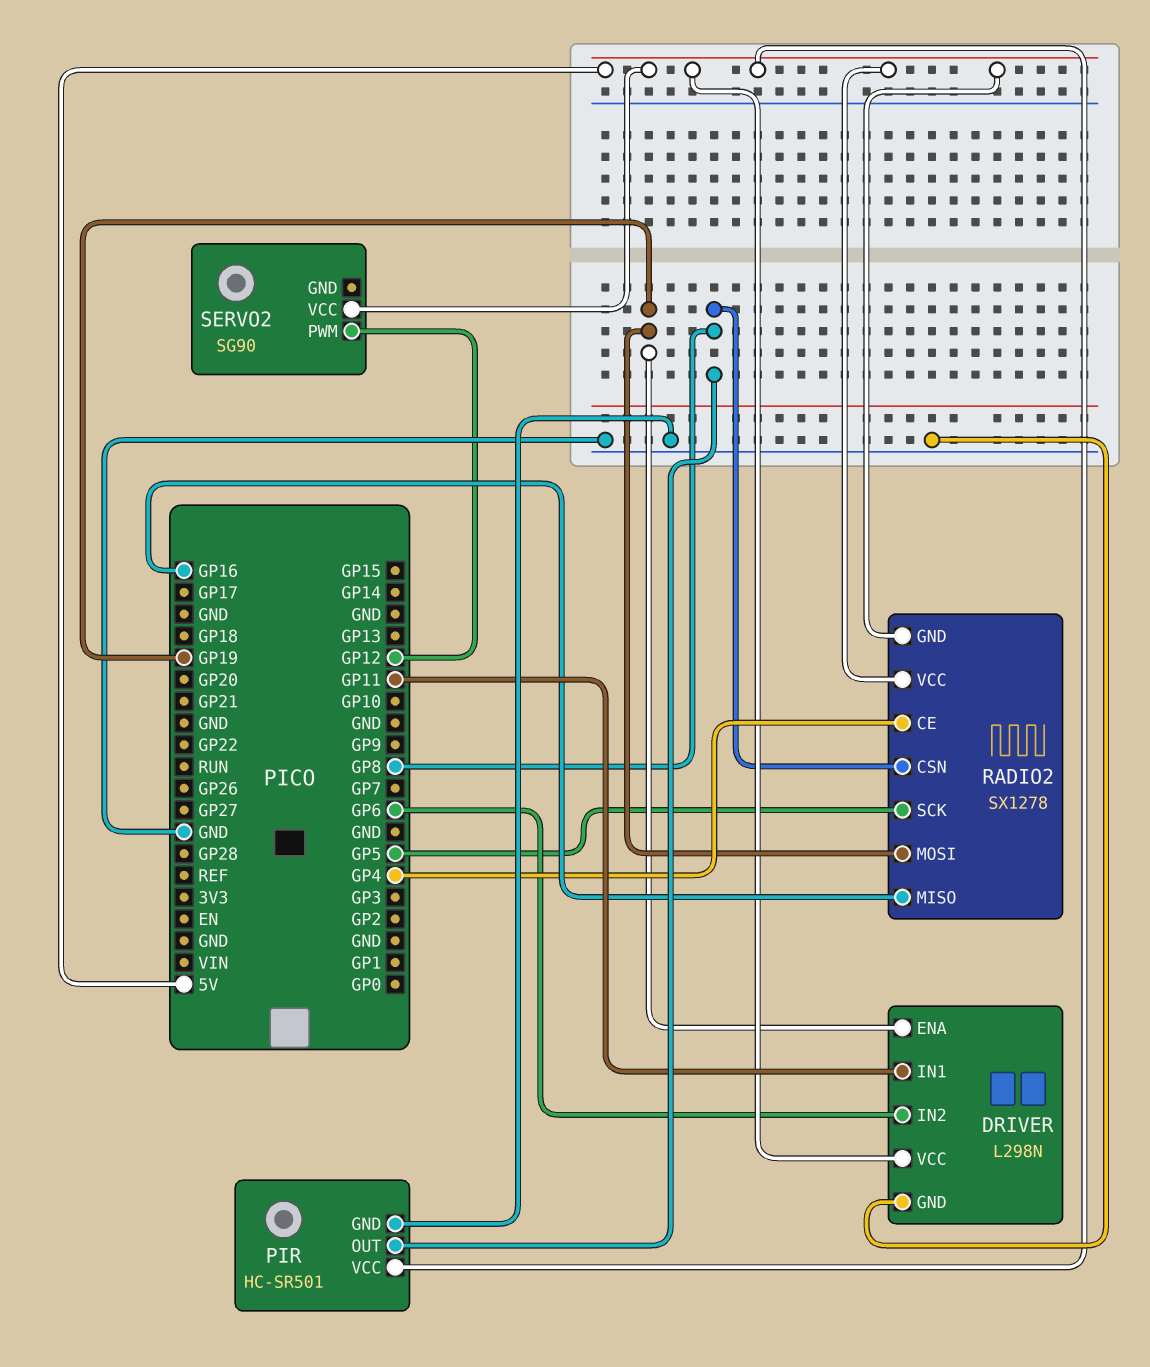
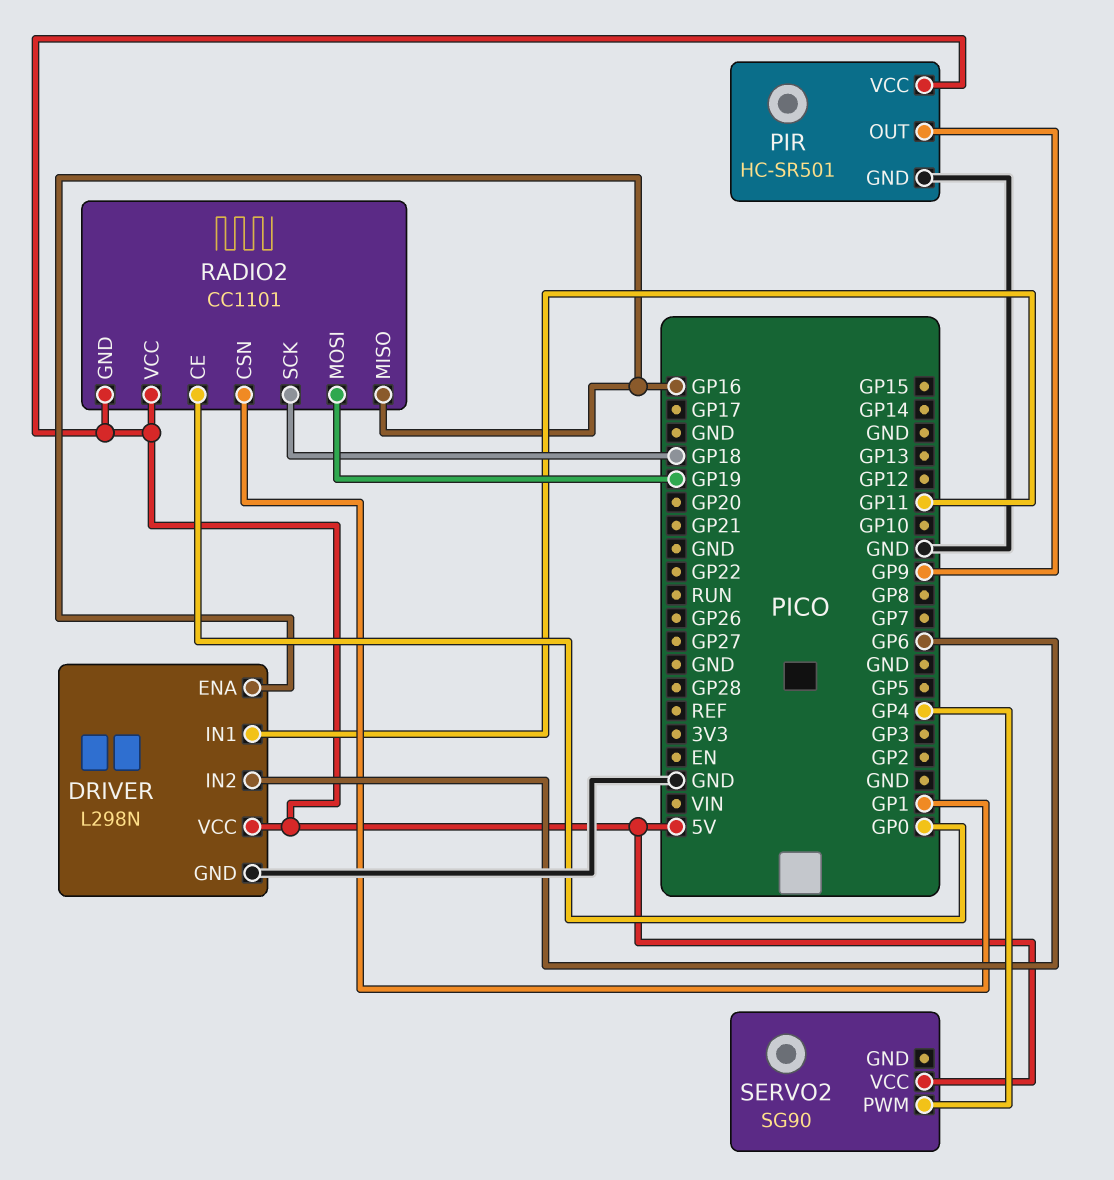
DRIVER pin ENA: GP19 -> GP16
PIR pin OUT: GP8 -> GP9
RADIO2: SX1278 -> CC1101
RADIO2 pin CE: GP4 -> GP0
RADIO2 pin CSN: GP8 -> GP1
RADIO2 pin SCK: GP5 -> GP18
SERVO2 pin PWM: GP12 -> GP4

